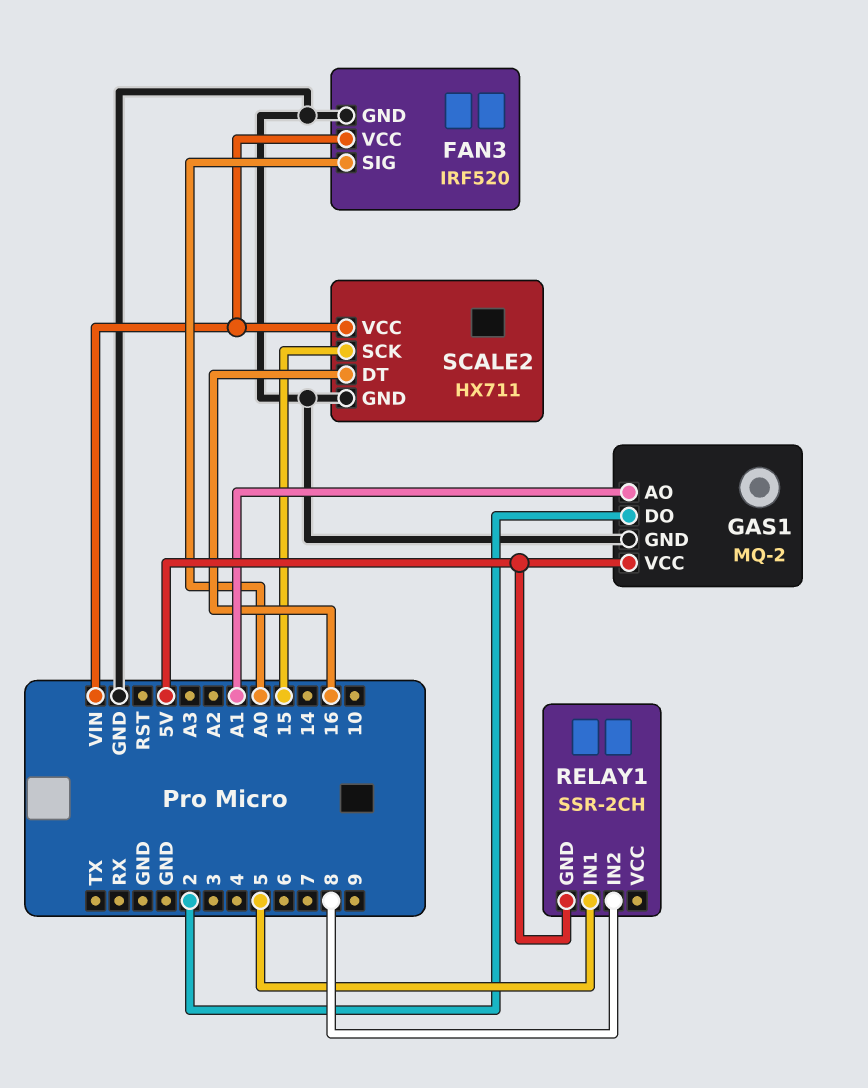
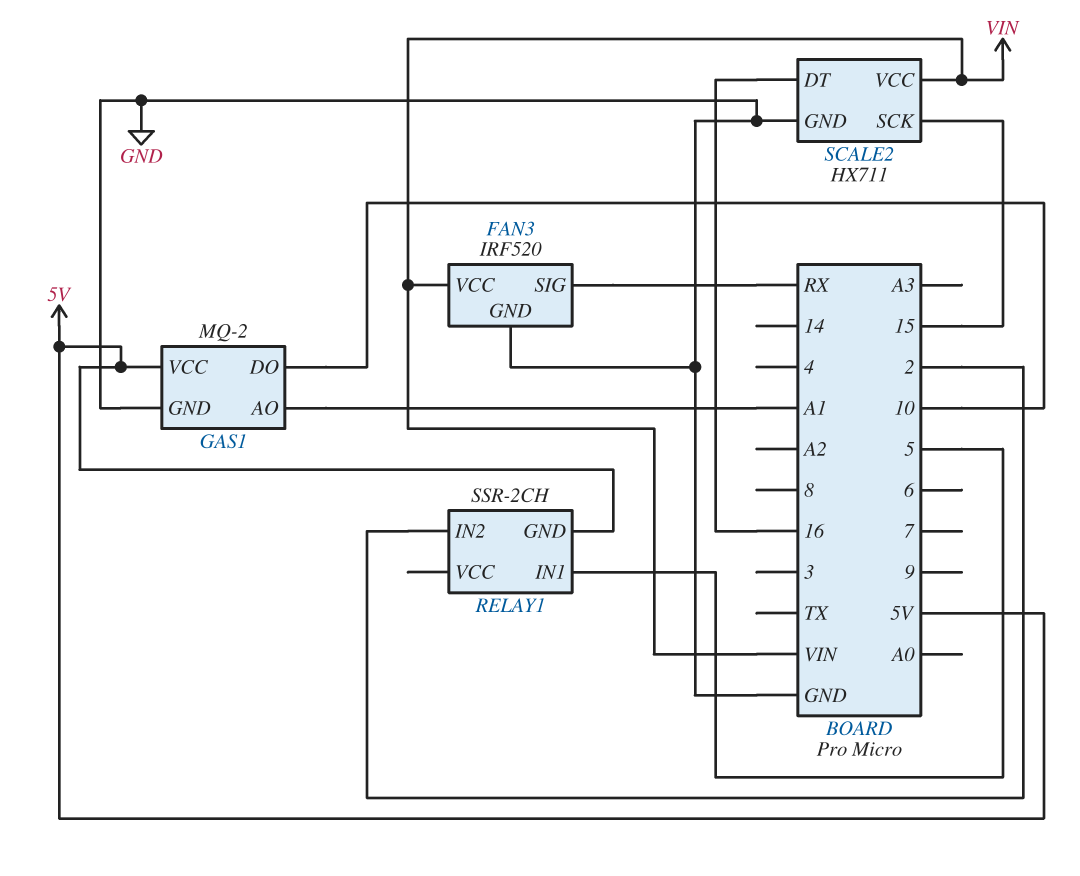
FAN3 pin SIG: A0 -> RX
GAS1 pin DO: 2 -> 10
RELAY1 pin IN2: 8 -> 2

